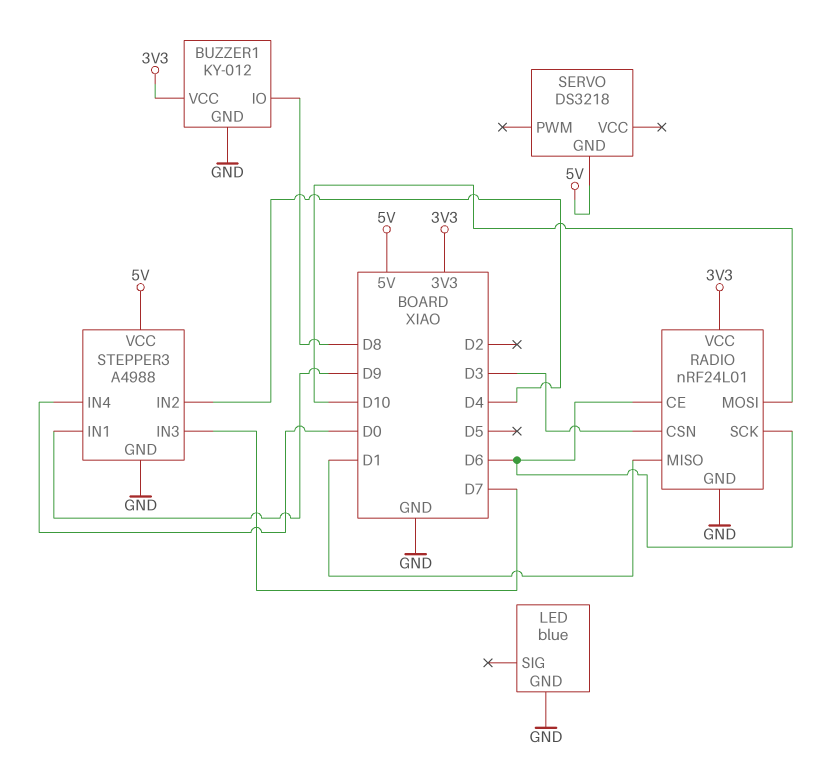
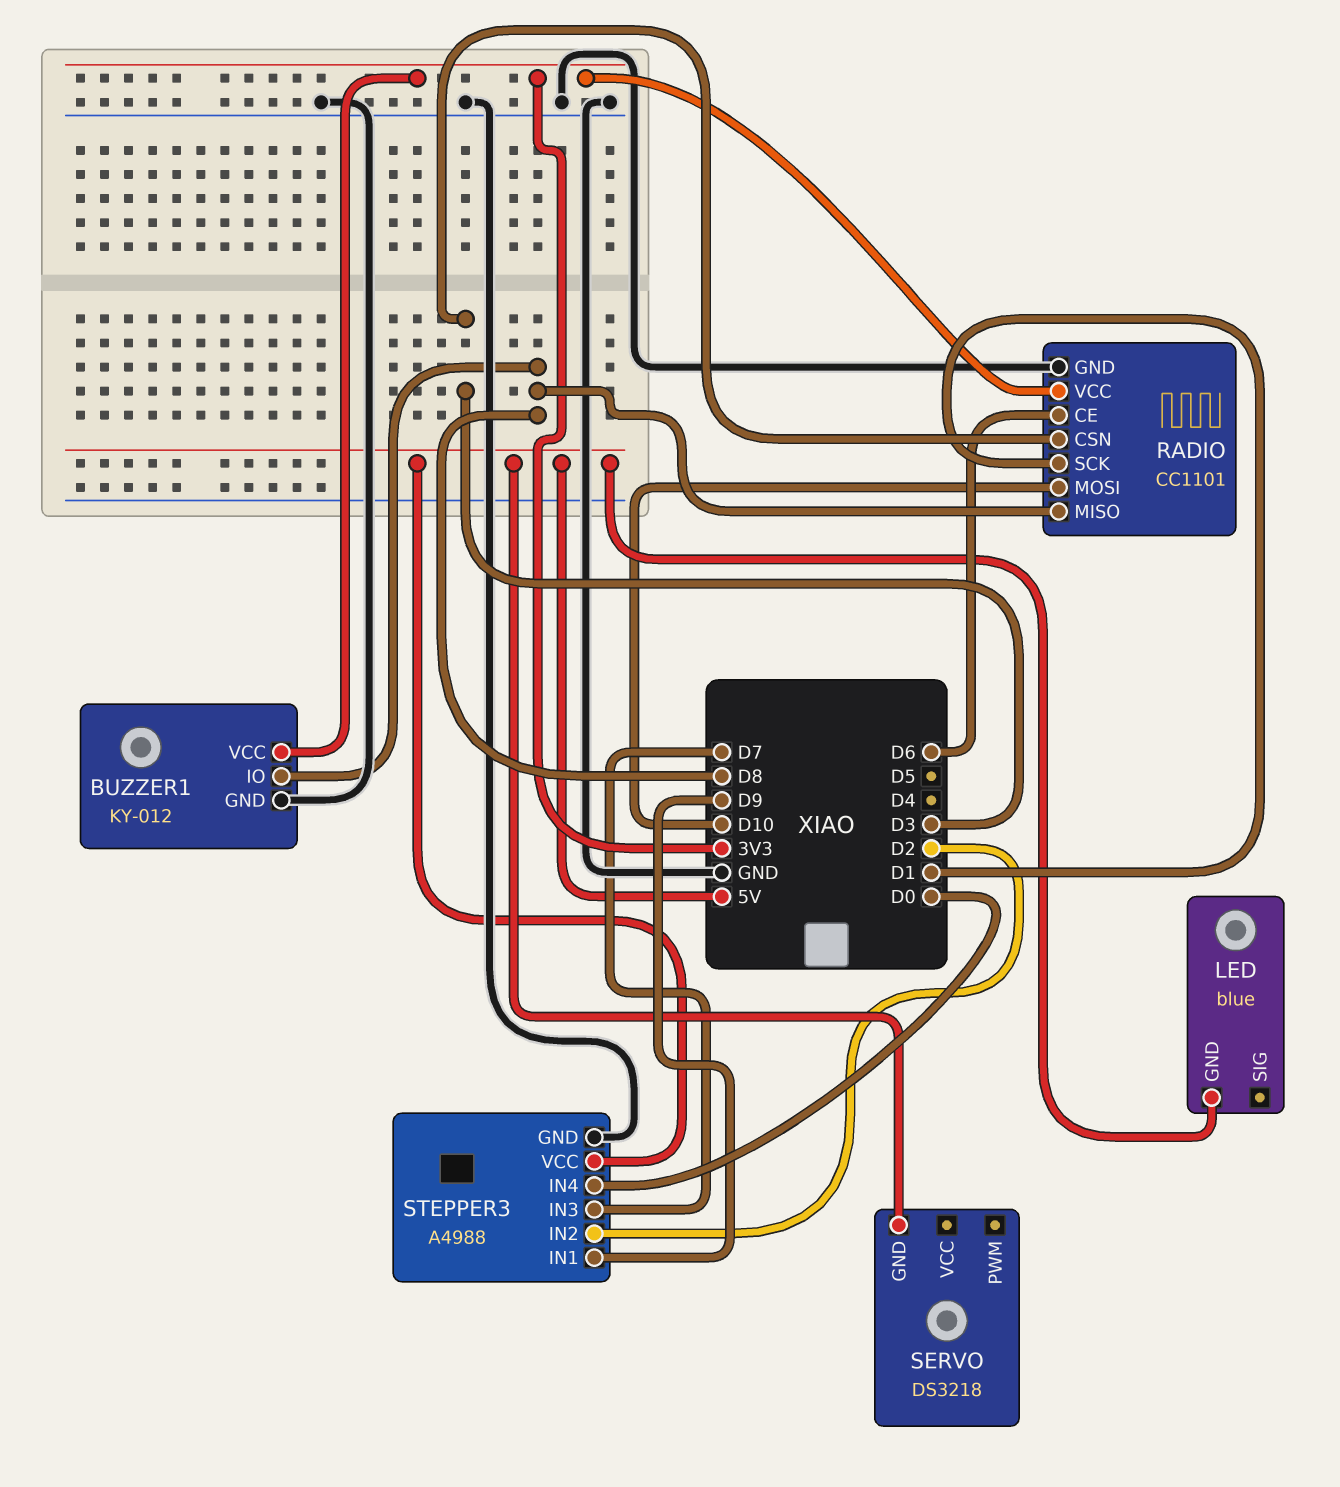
LED pin GND: GND -> 5V
RADIO: nRF24L01 -> CC1101
RADIO pin MISO: D1 -> D8
RADIO pin SCK: D6 -> D1
STEPPER3 pin IN2: D4 -> D2

